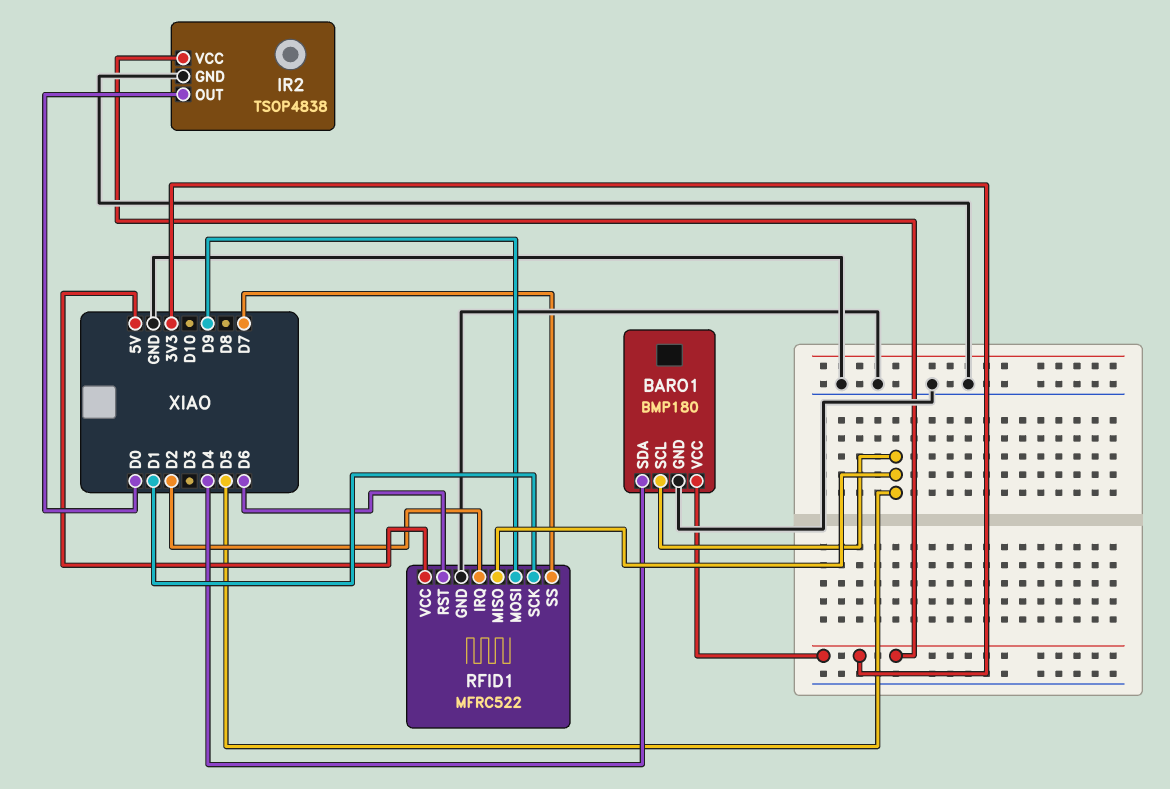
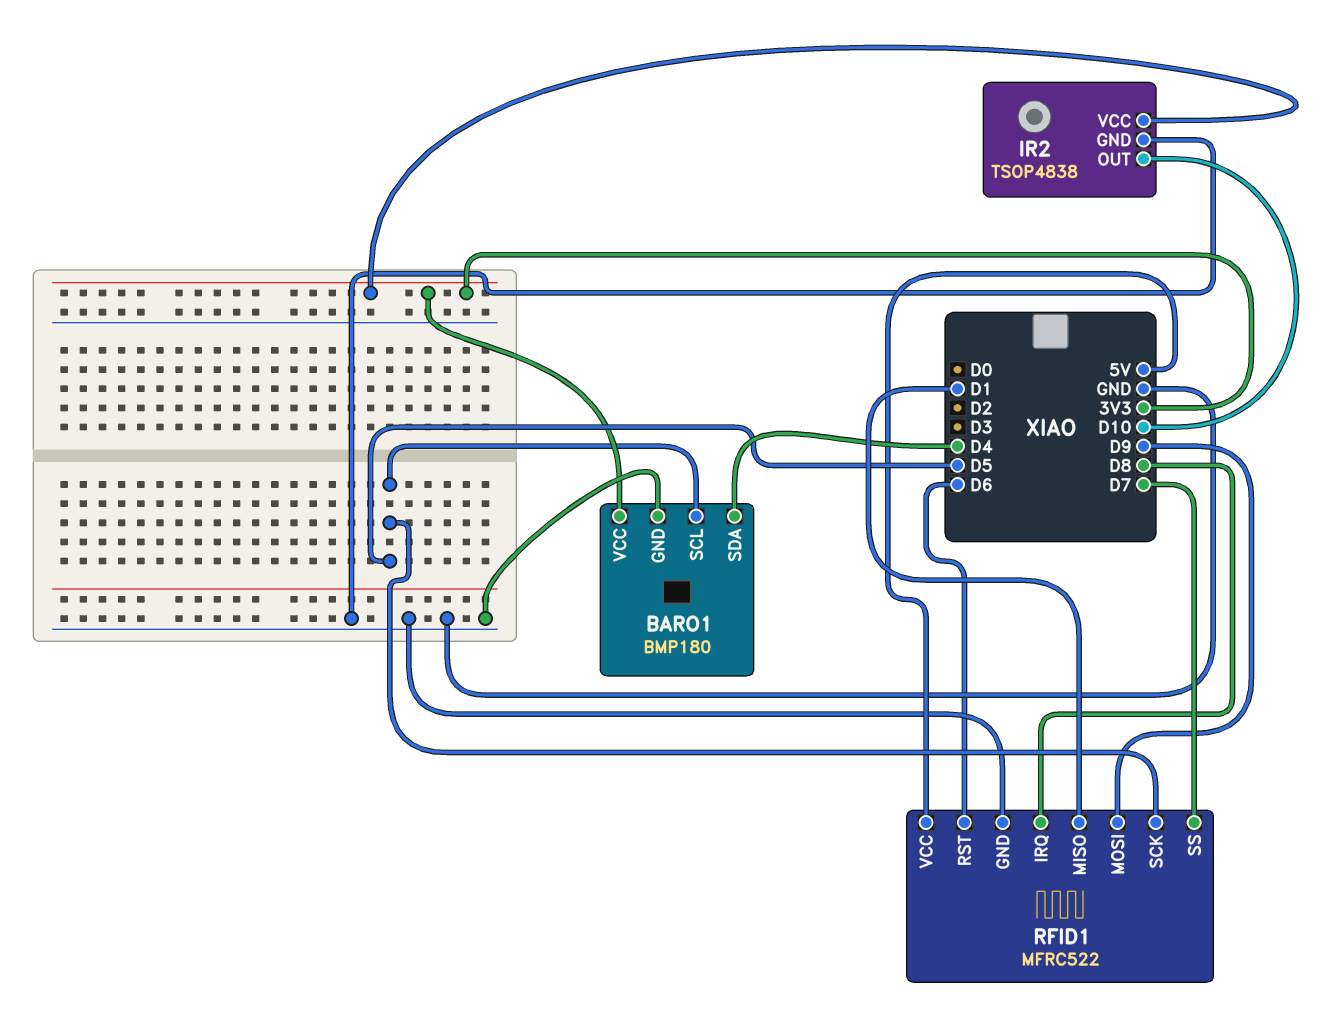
IR2 pin OUT: D0 -> D10
RFID1 pin IRQ: D2 -> D8
RFID1 pin MISO: D5 -> D1
RFID1 pin SCK: D1 -> D5

